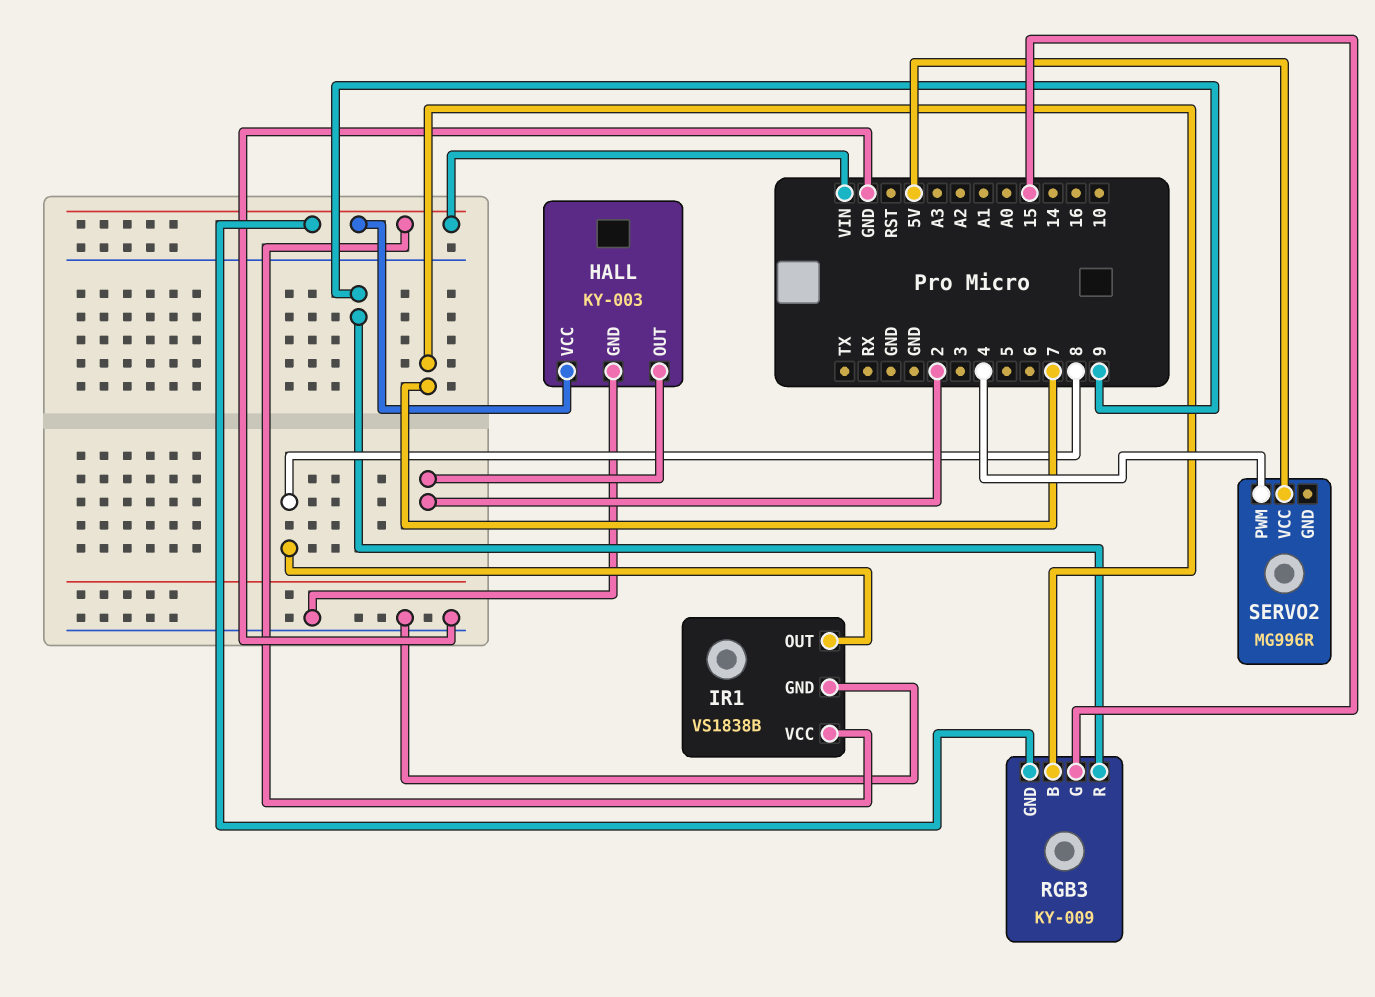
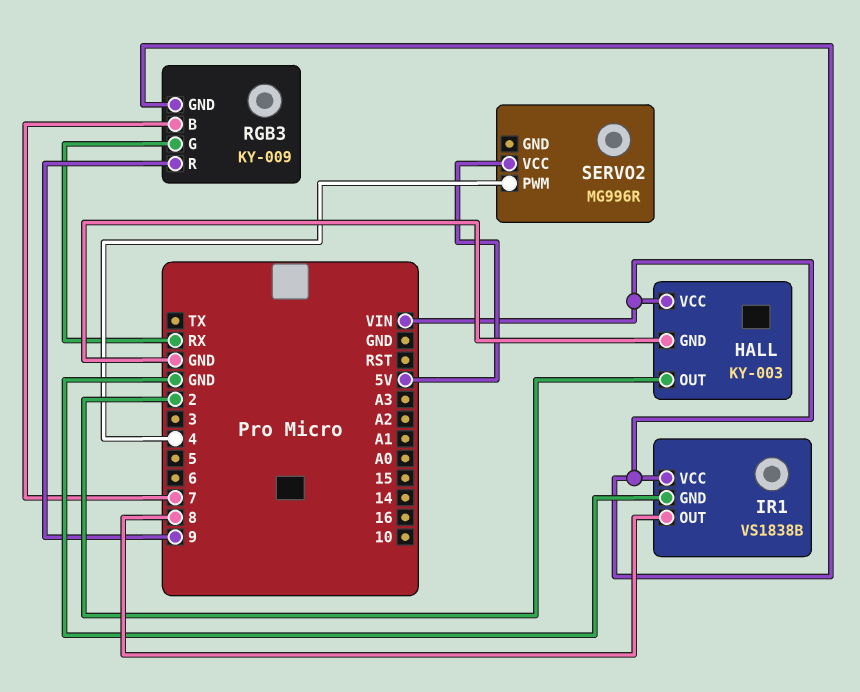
RGB3 pin G: 15 -> RX

